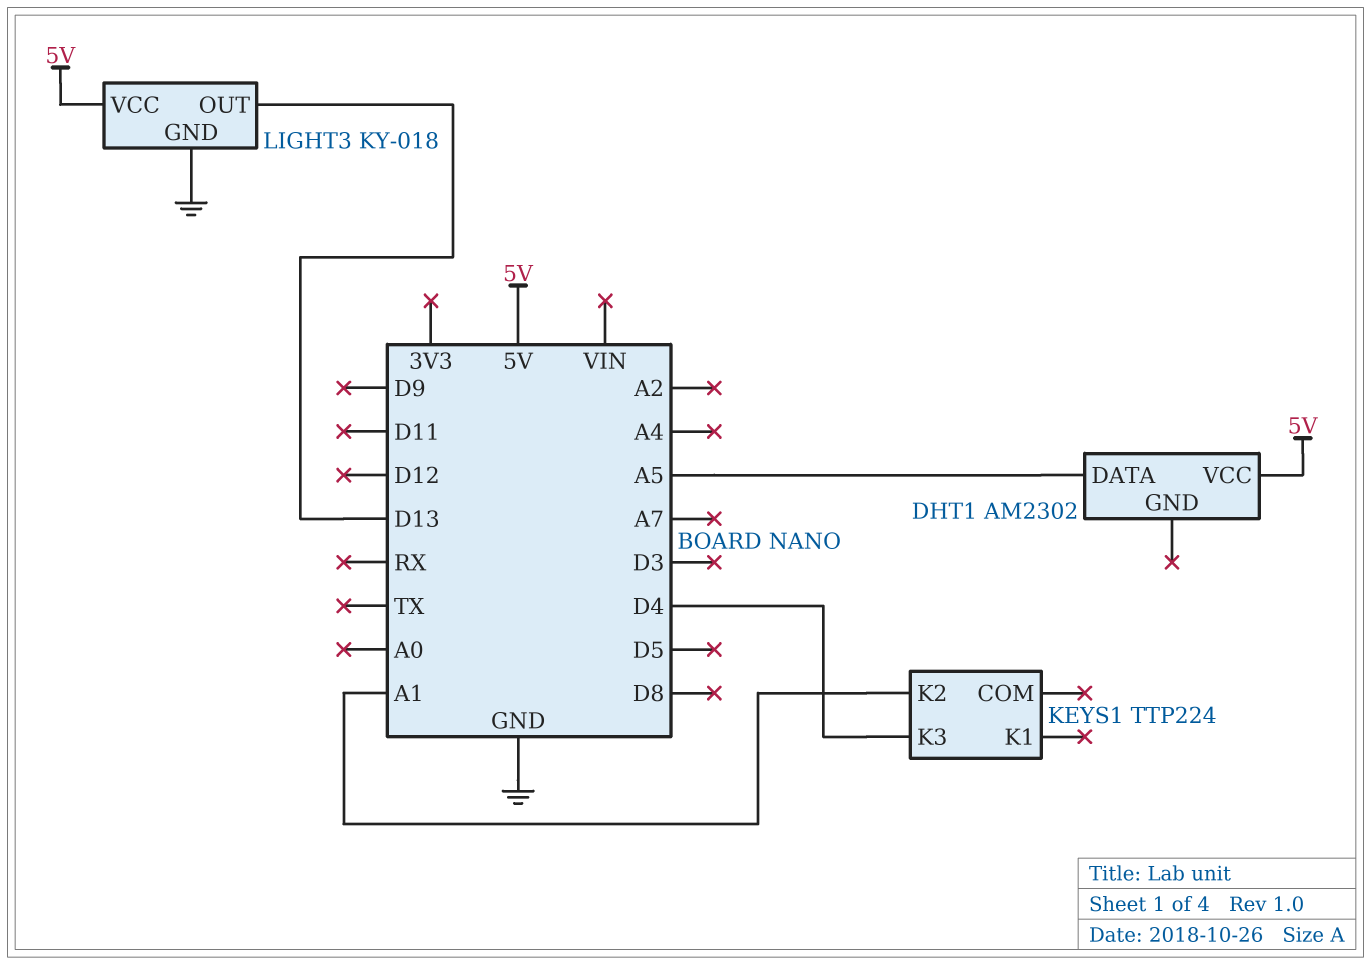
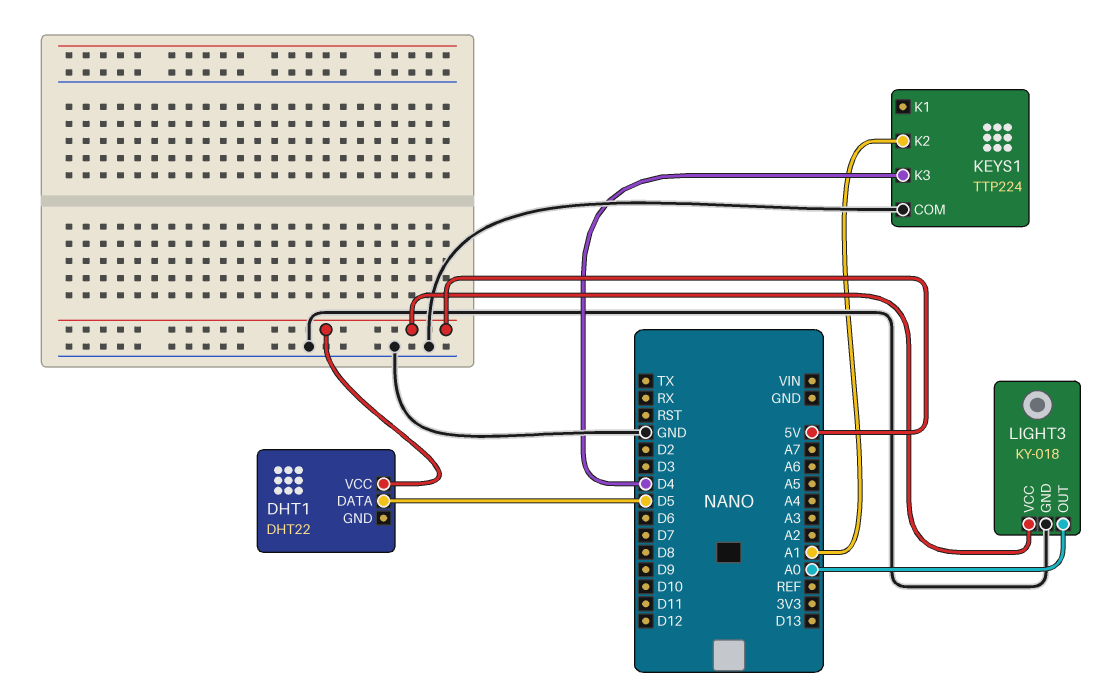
DHT1: AM2302 -> DHT22
DHT1 pin DATA: A5 -> D5
KEYS1 pin COM: none -> GND
LIGHT3 pin OUT: D13 -> A0

